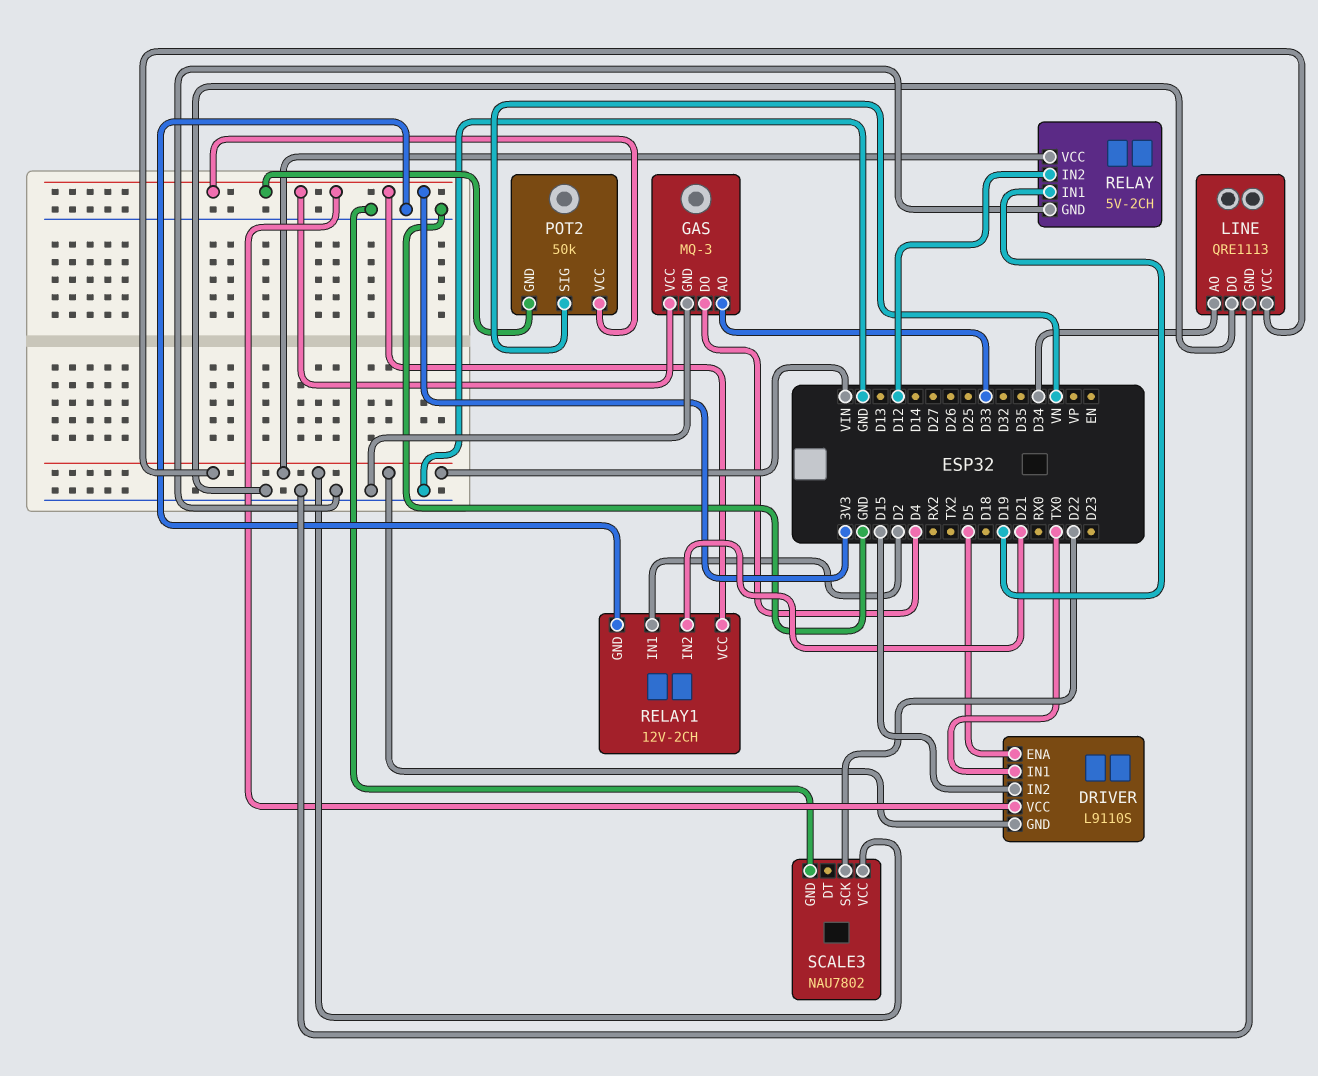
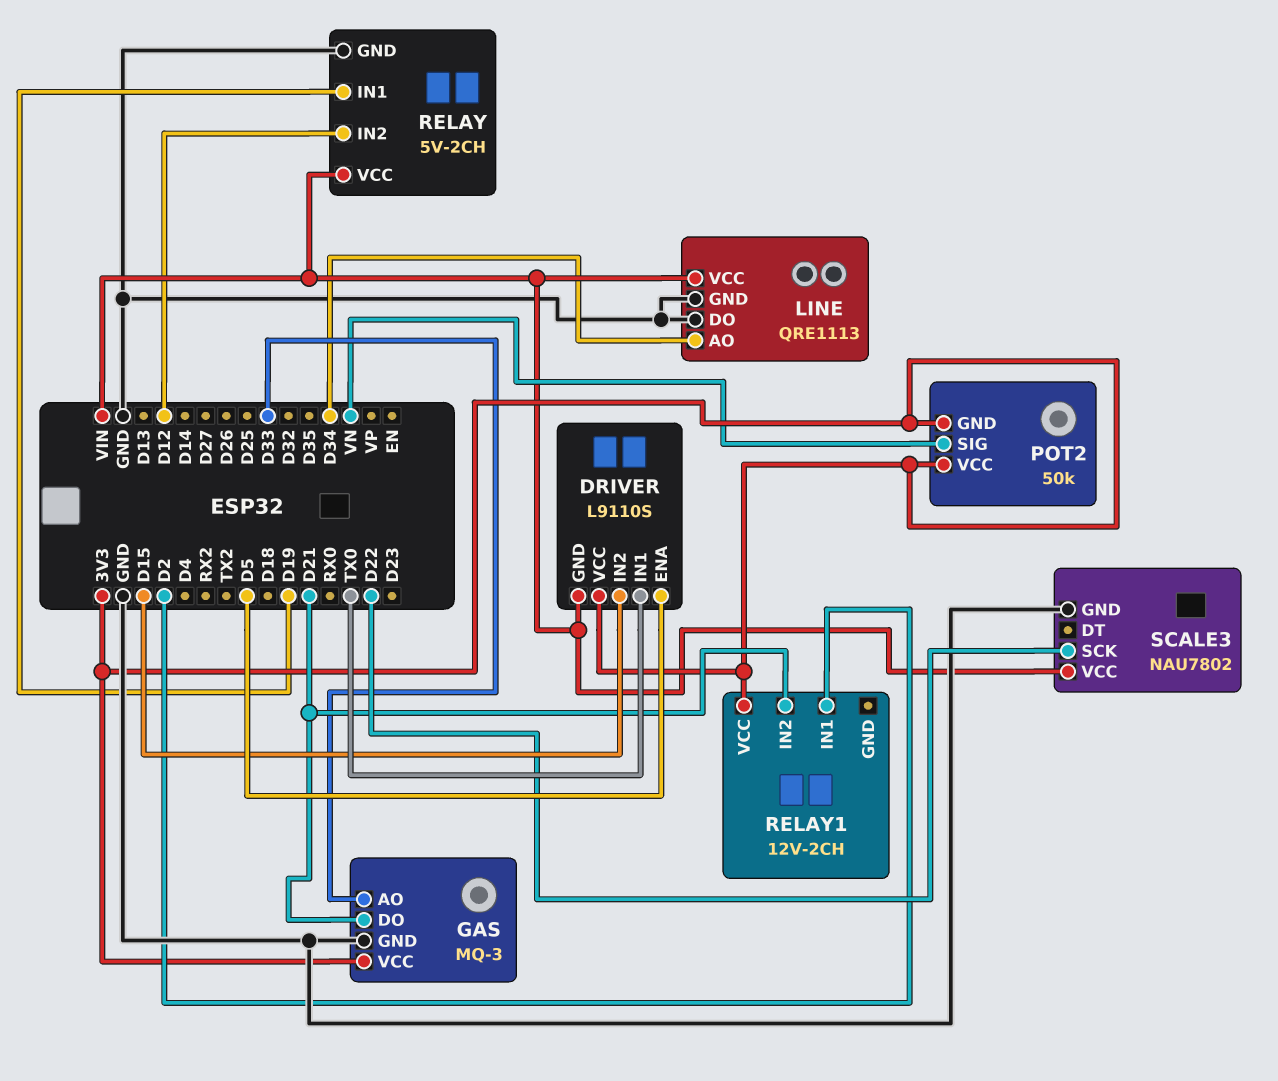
GAS pin DO: D4 -> D21
RELAY1 pin GND: GND -> none

